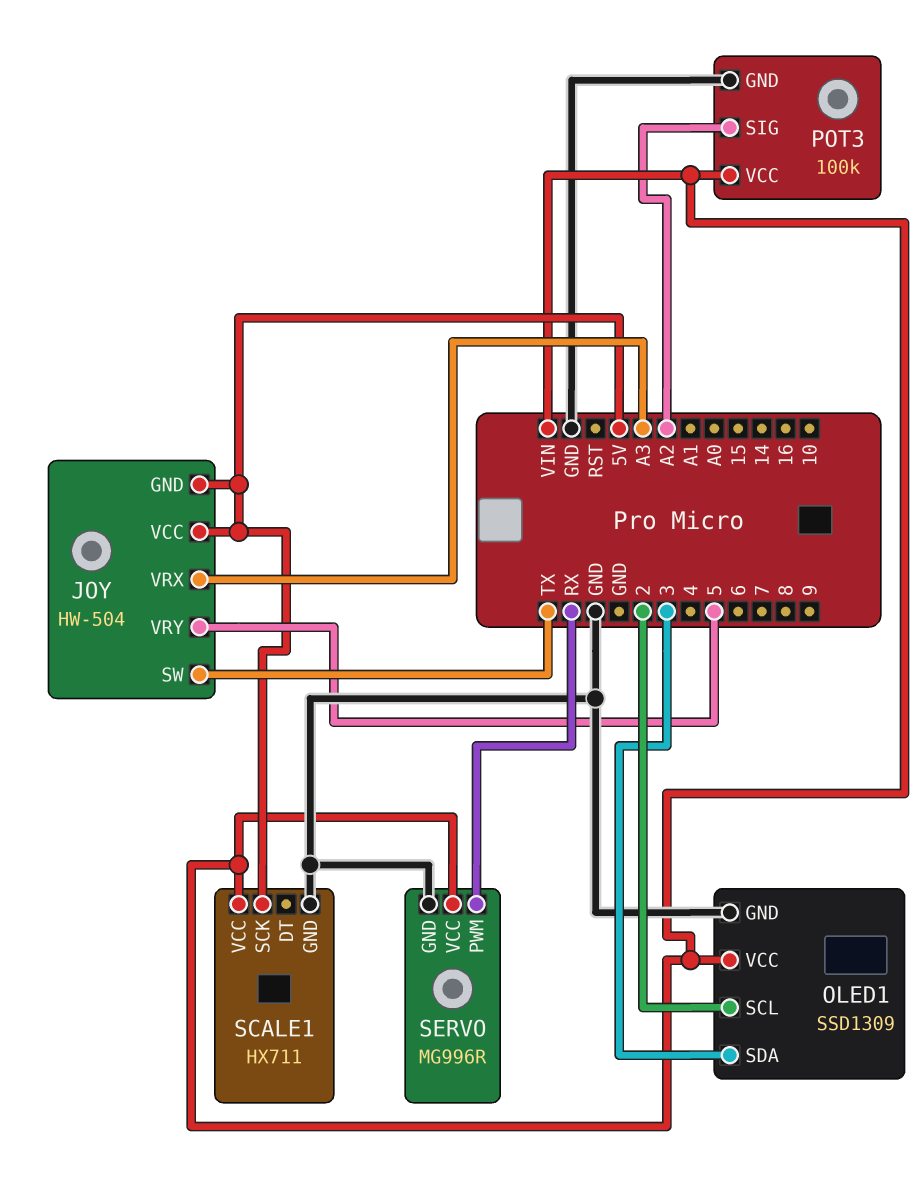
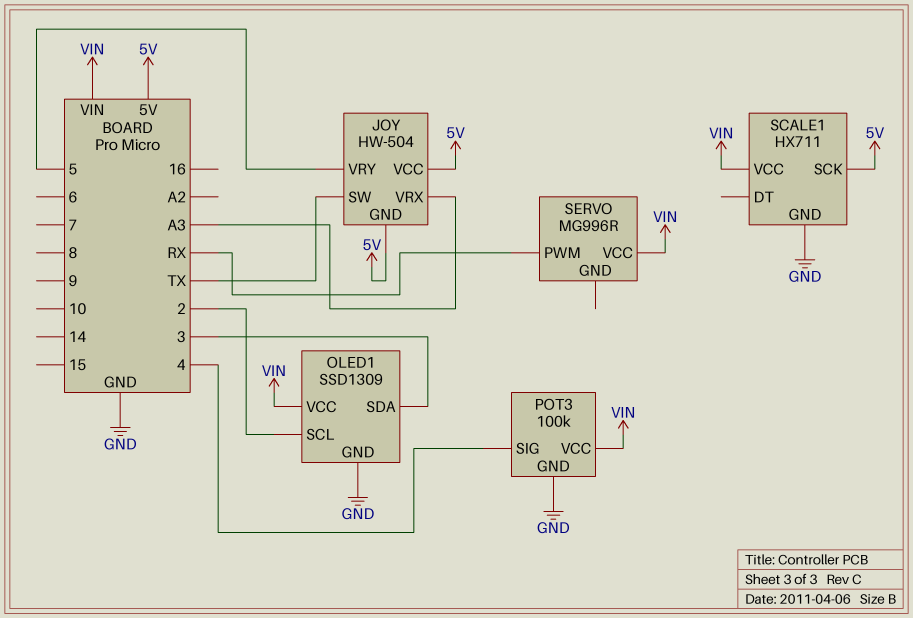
POT3 pin SIG: A2 -> 4
SERVO pin GND: GND -> none

